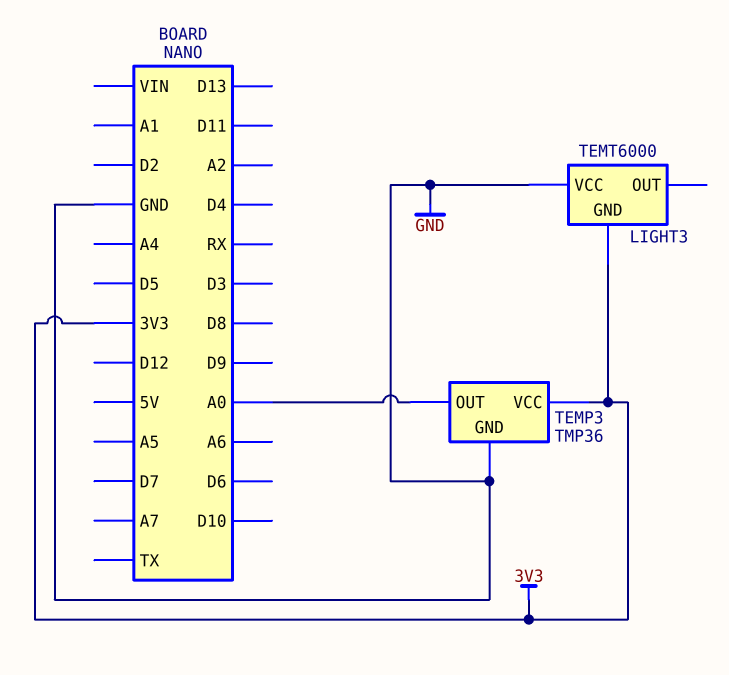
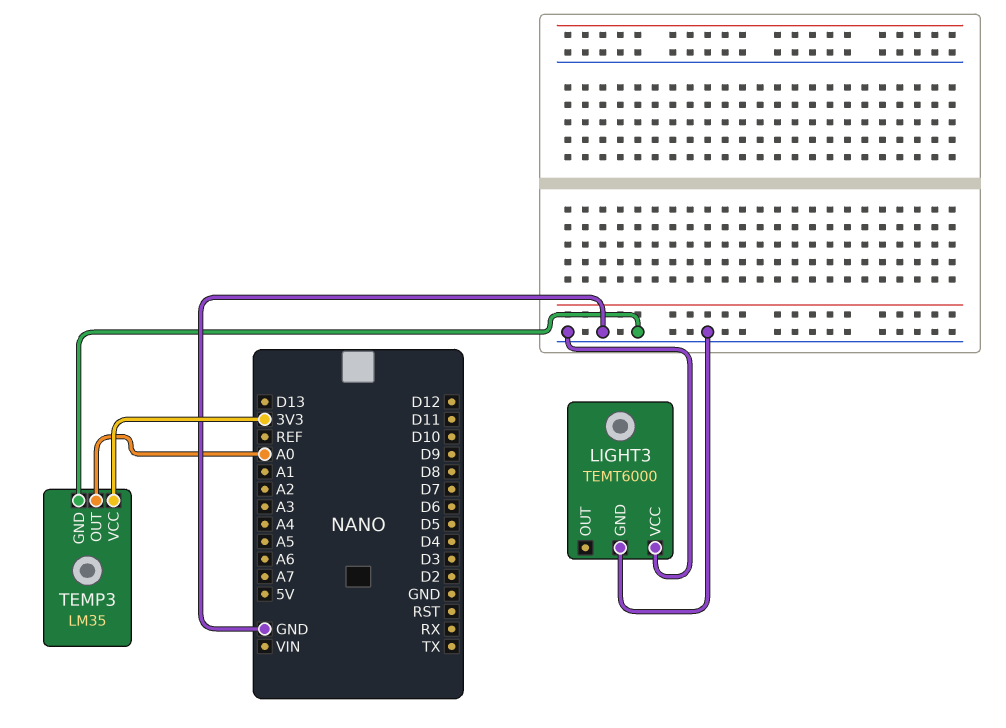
LIGHT3 pin GND: 3V3 -> GND
TEMP3: TMP36 -> LM35

